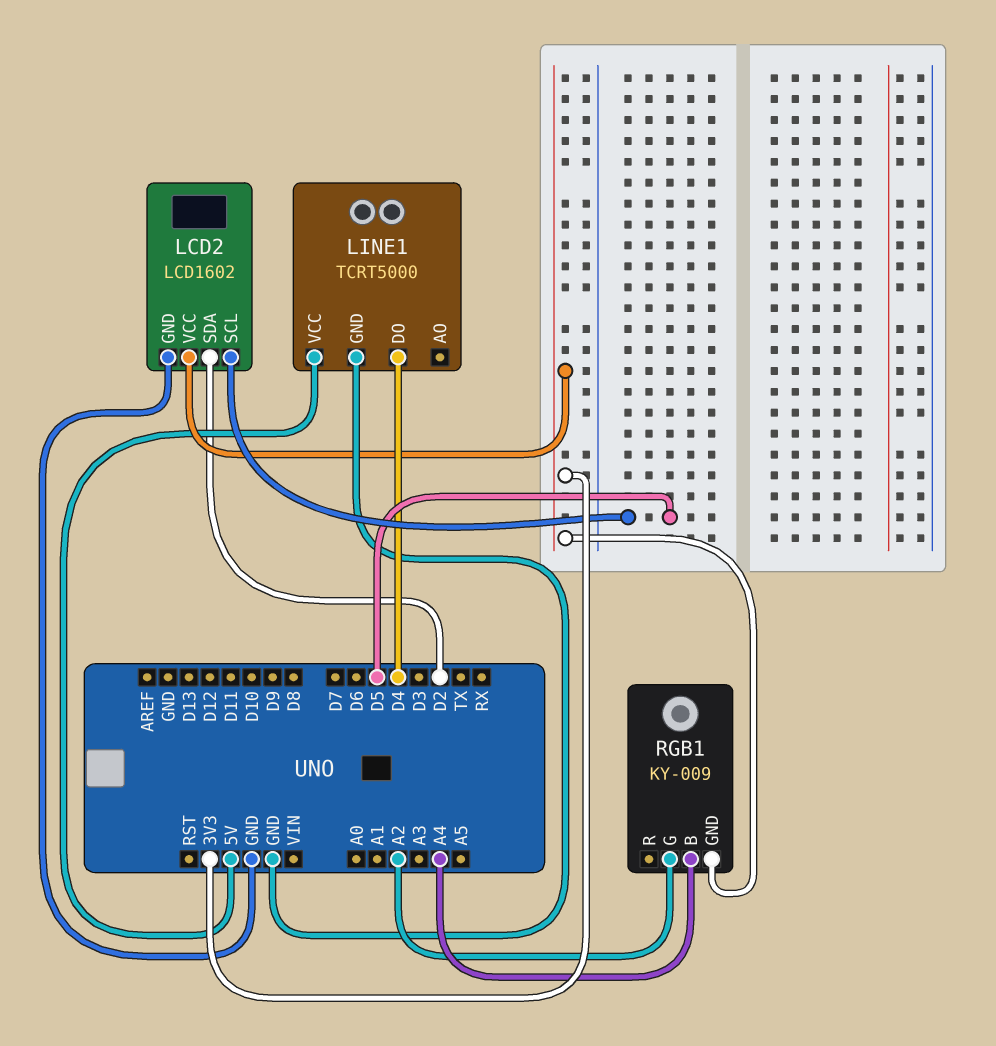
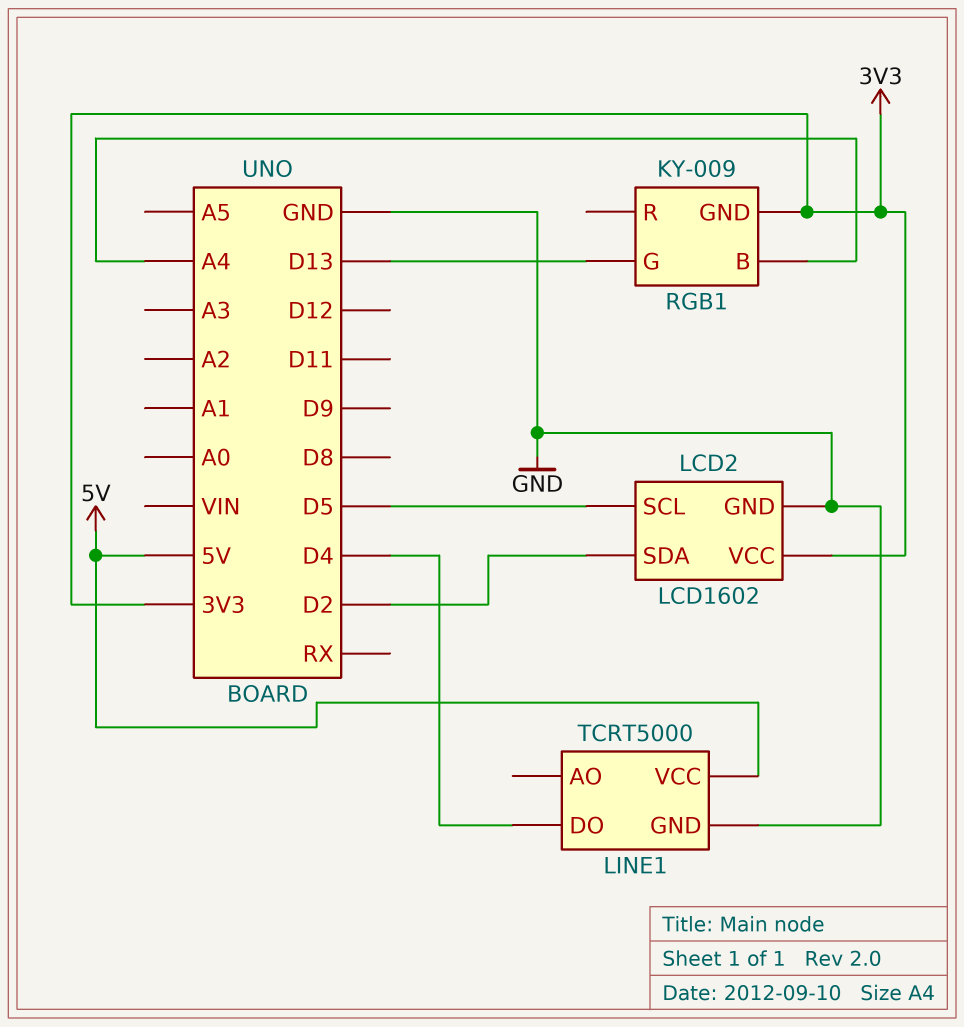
RGB1 pin G: A2 -> D13

